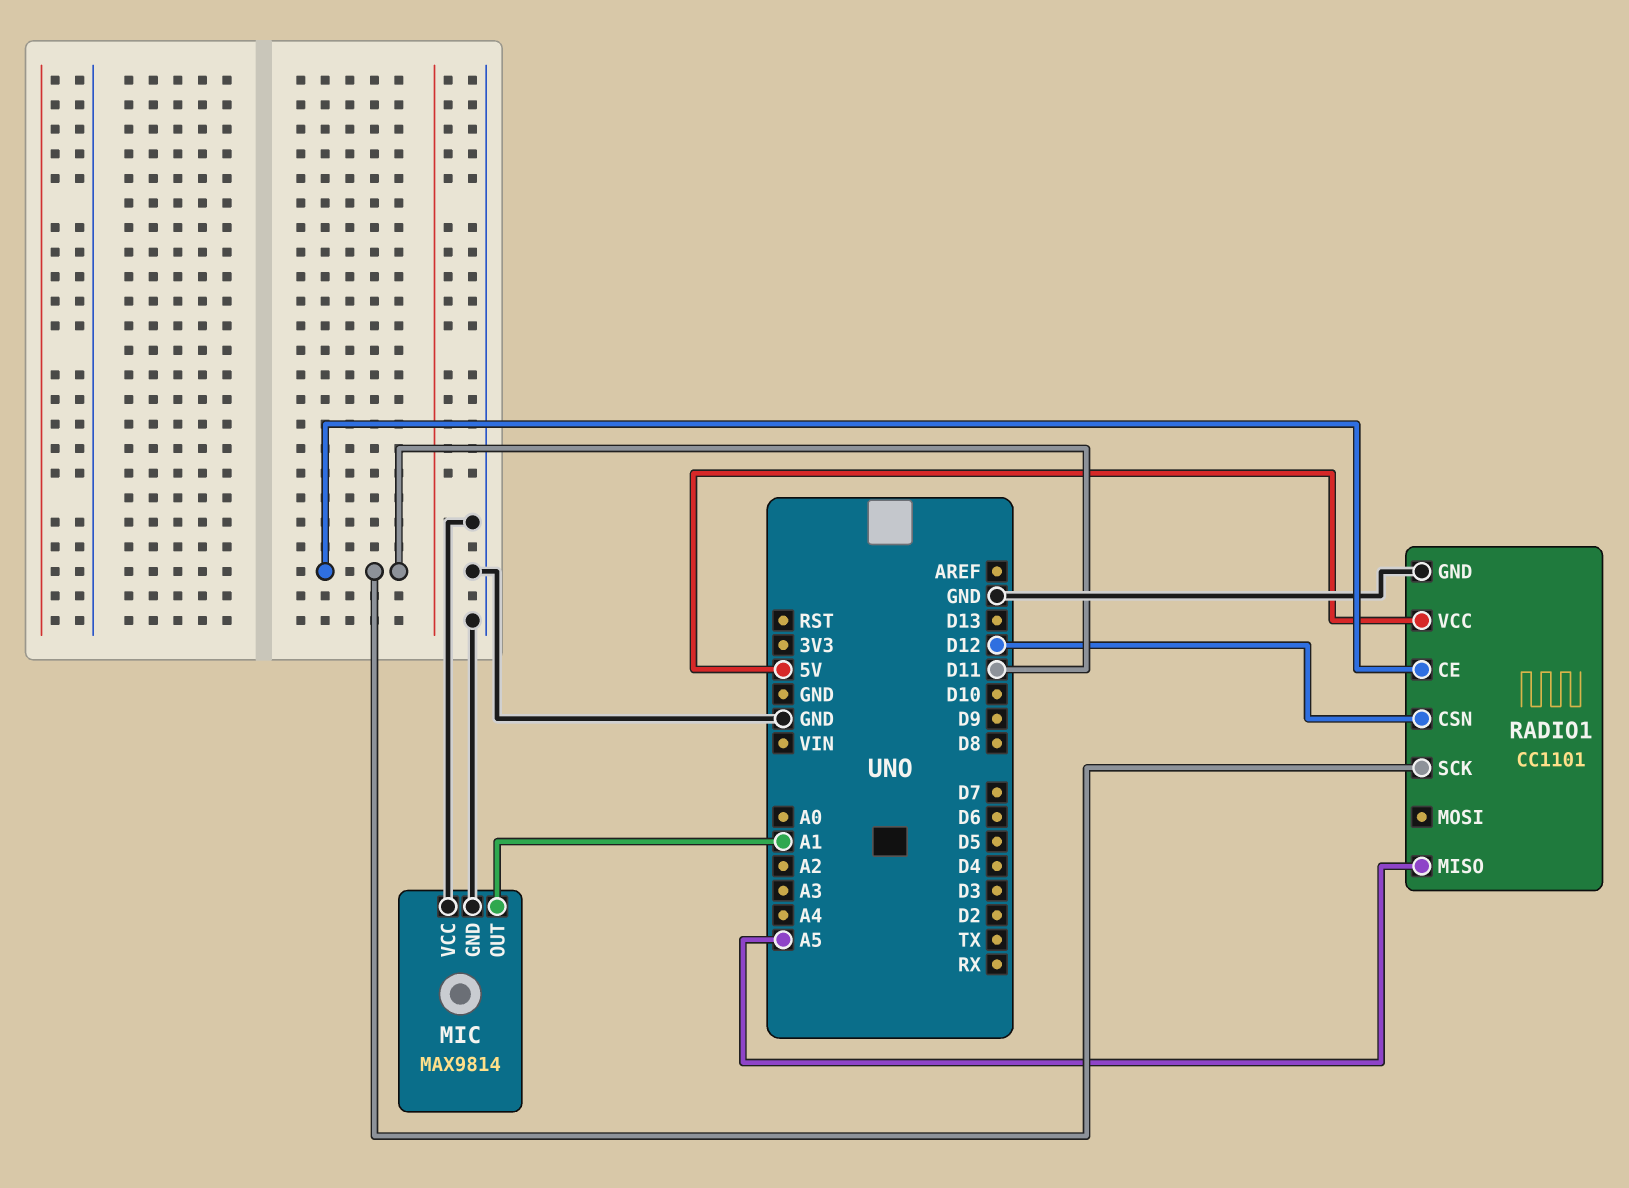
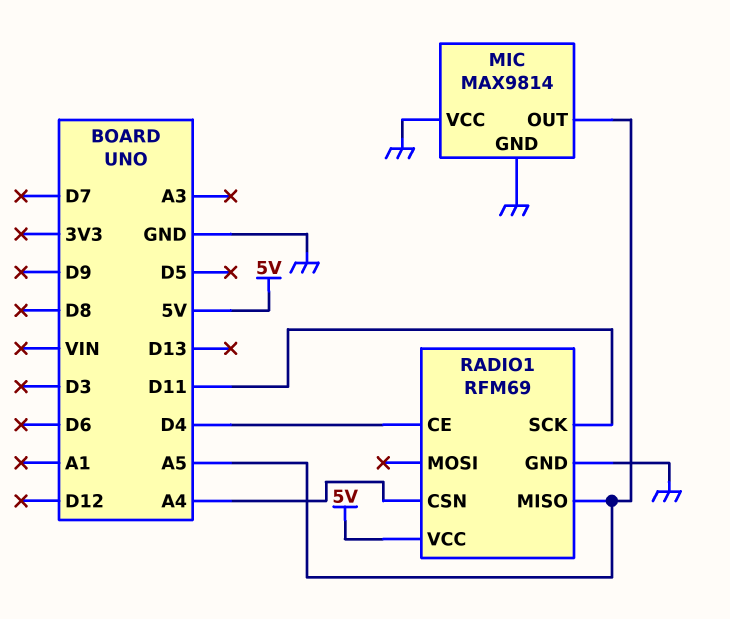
MIC pin OUT: A1 -> A5
RADIO1: CC1101 -> RFM69
RADIO1 pin CE: D11 -> D4
RADIO1 pin CSN: D12 -> A4

